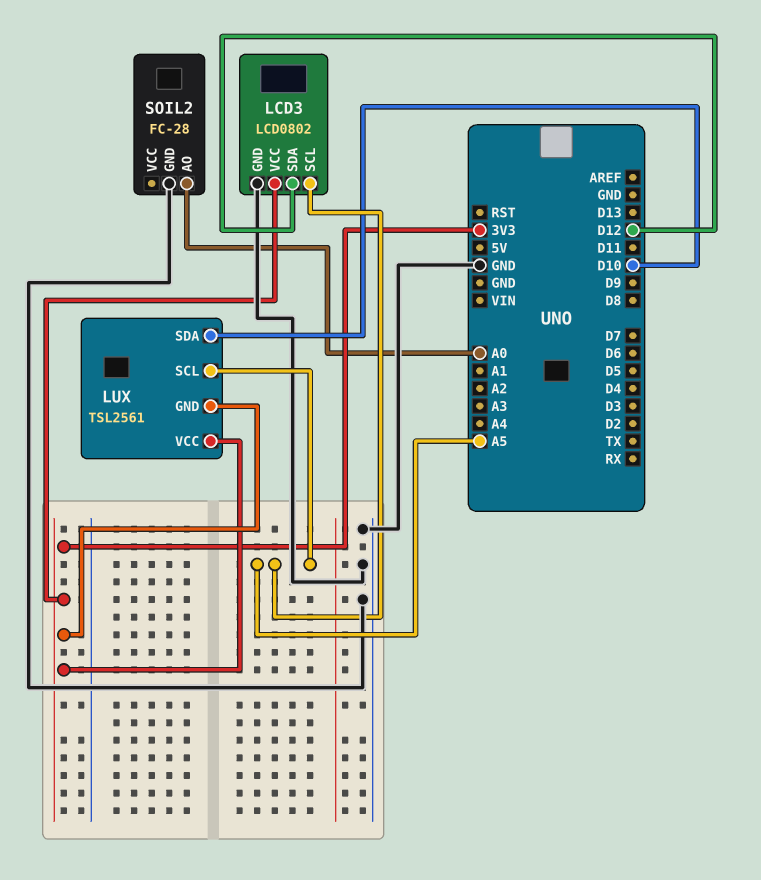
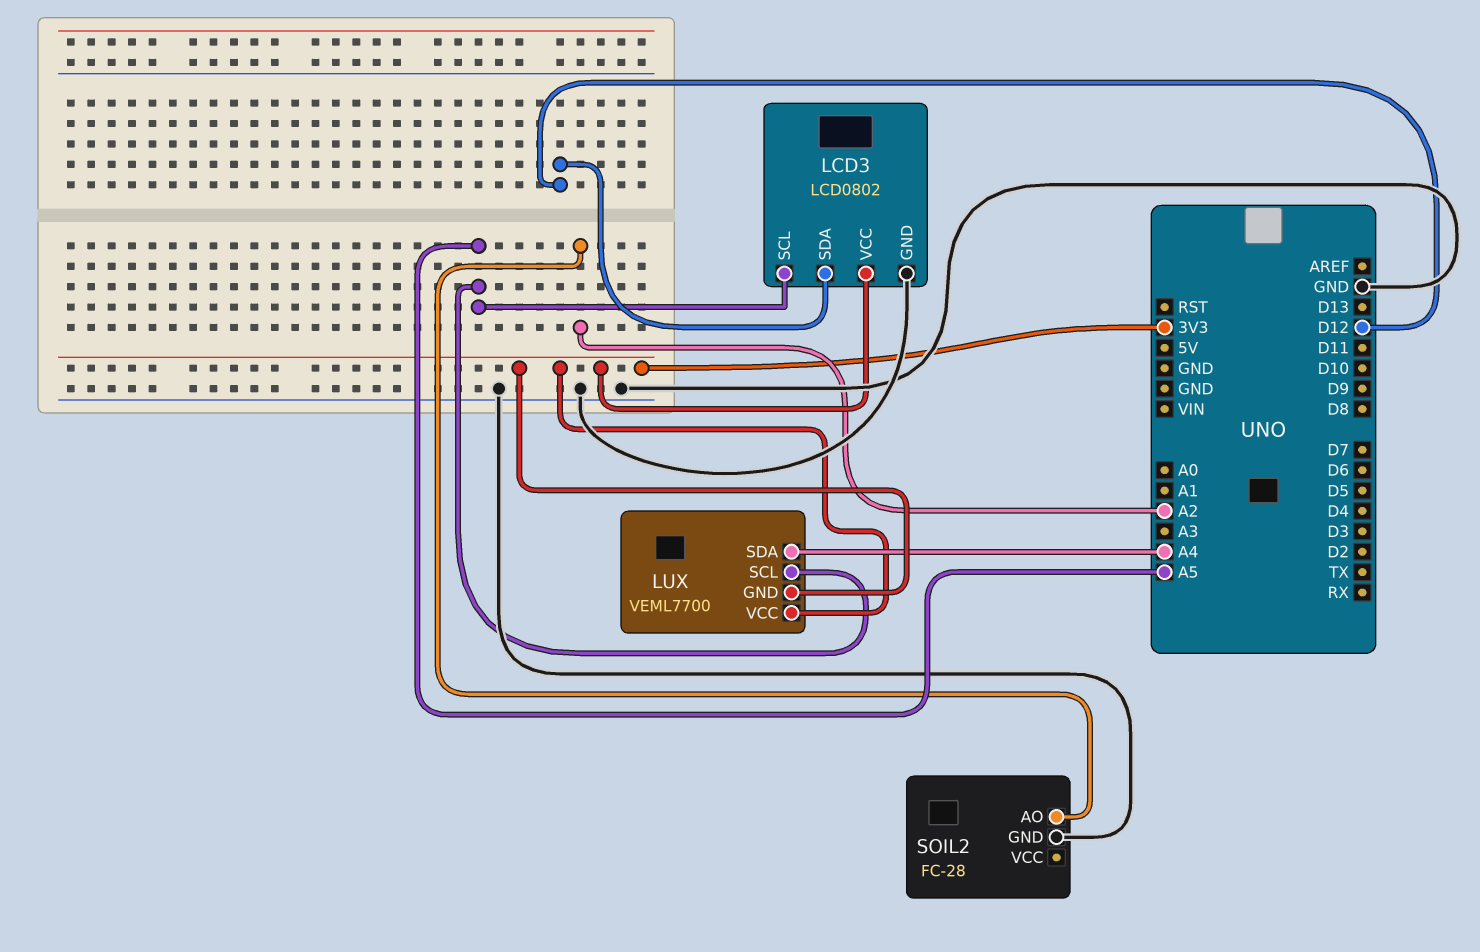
LUX: TSL2561 -> VEML7700
LUX pin SDA: D10 -> A4
SOIL2 pin AO: A0 -> A2

